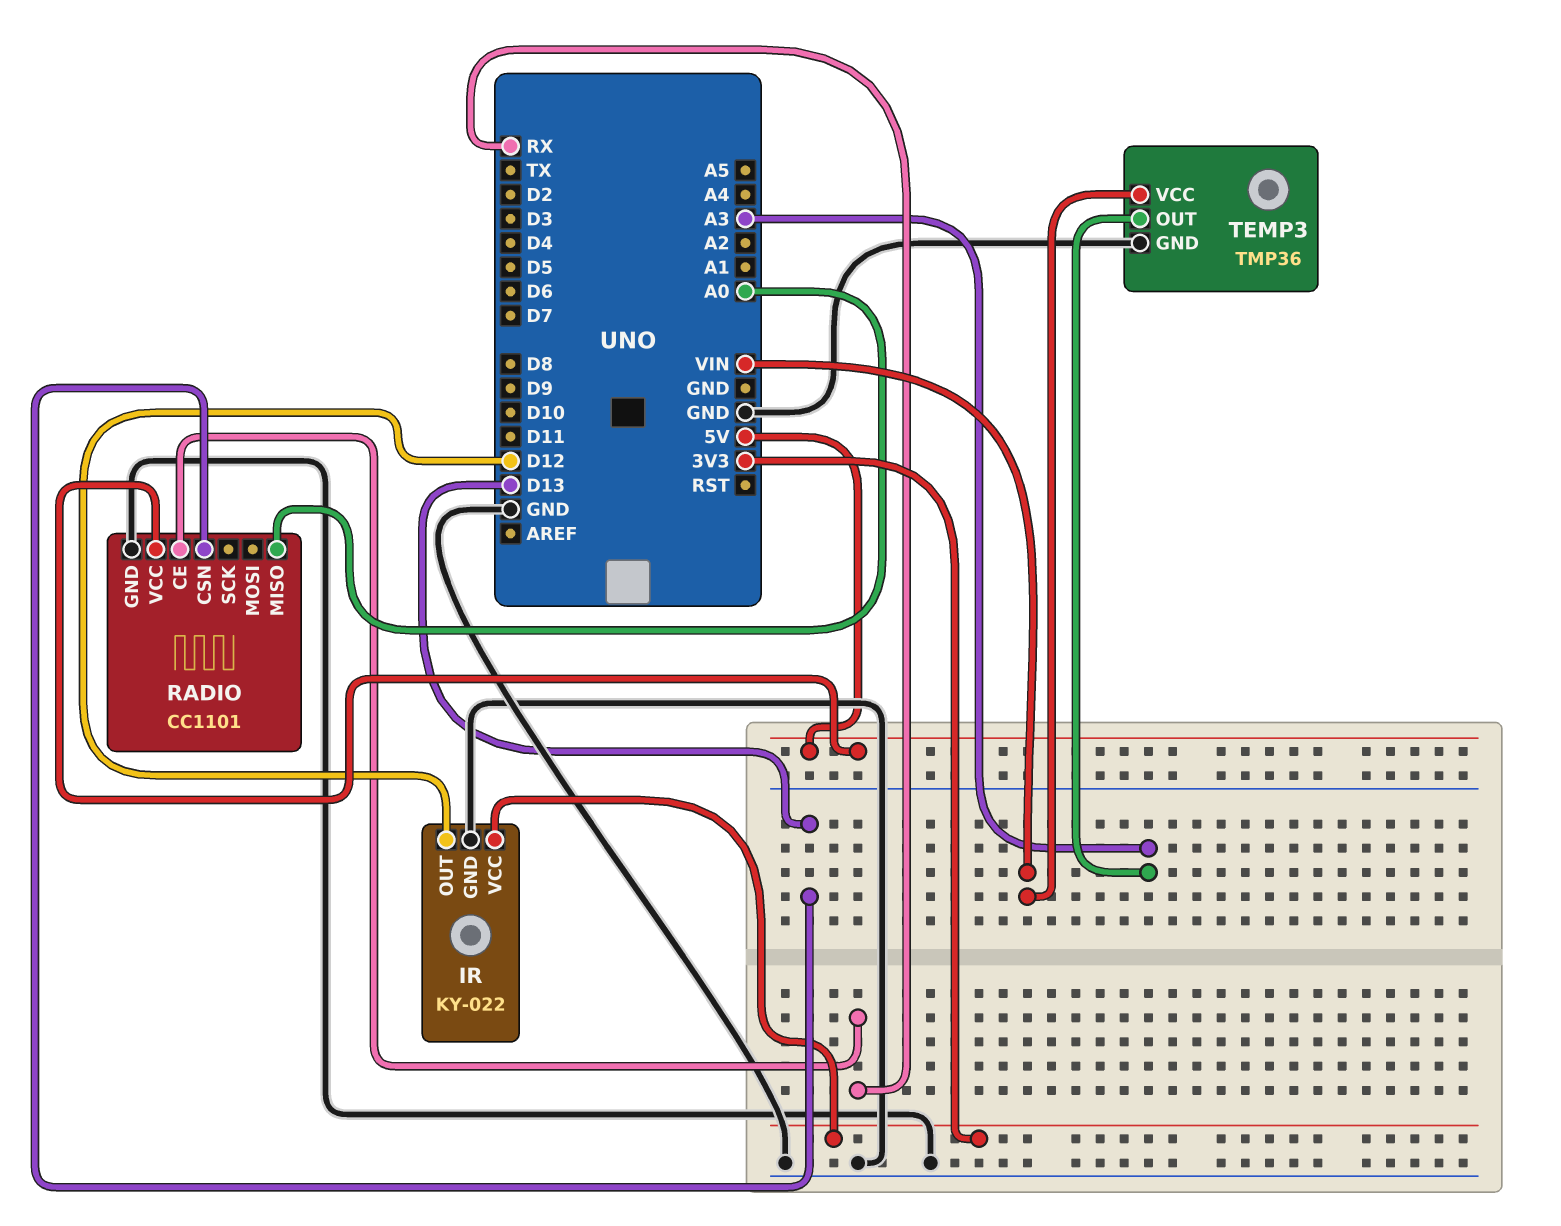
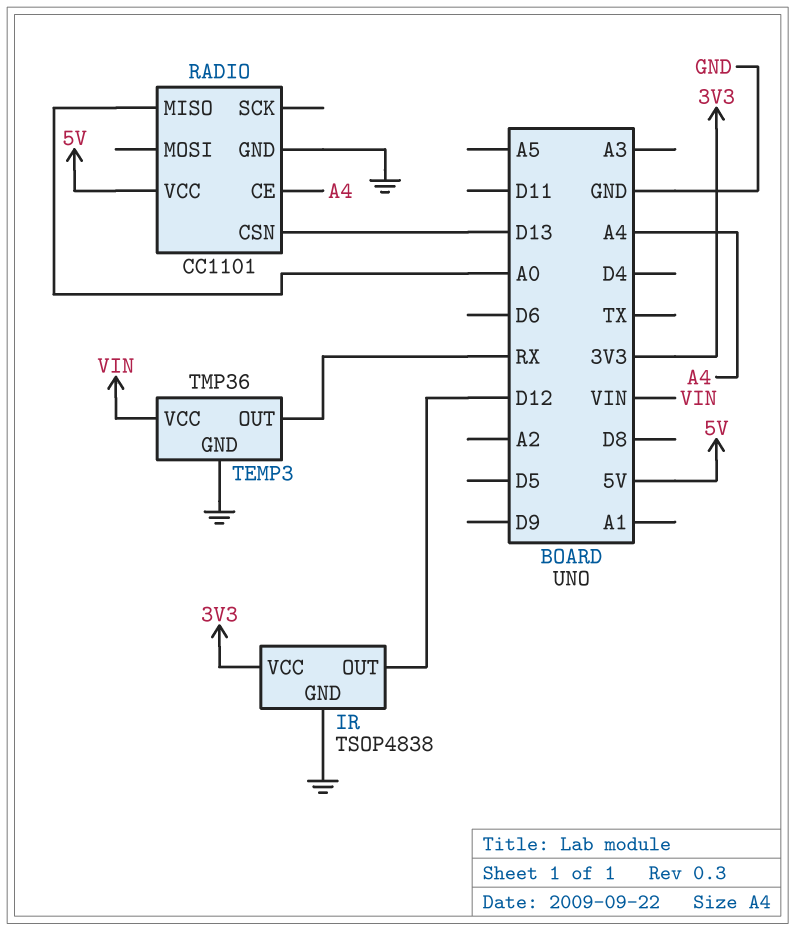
IR: KY-022 -> TSOP4838
RADIO pin CE: RX -> A4
TEMP3 pin OUT: A3 -> RX

